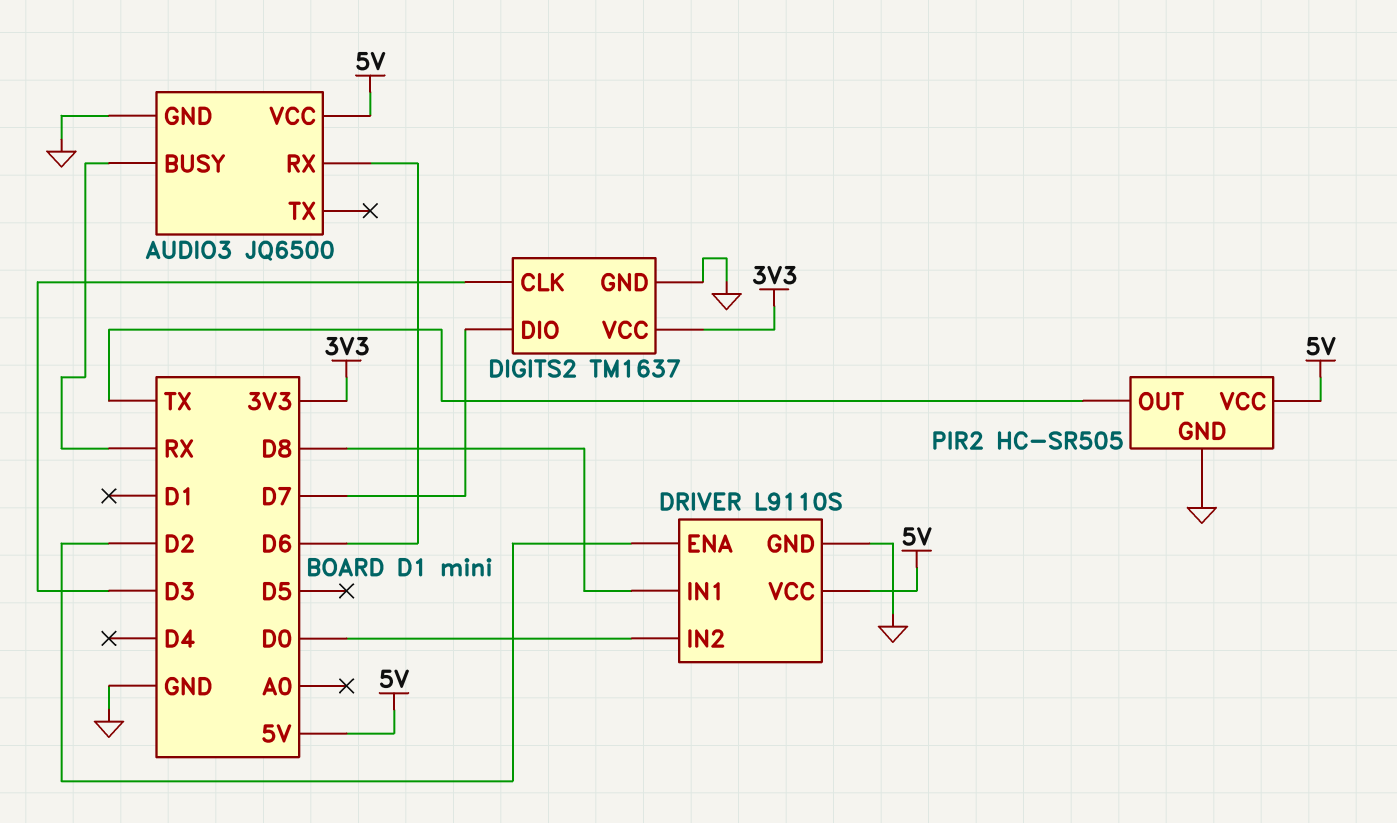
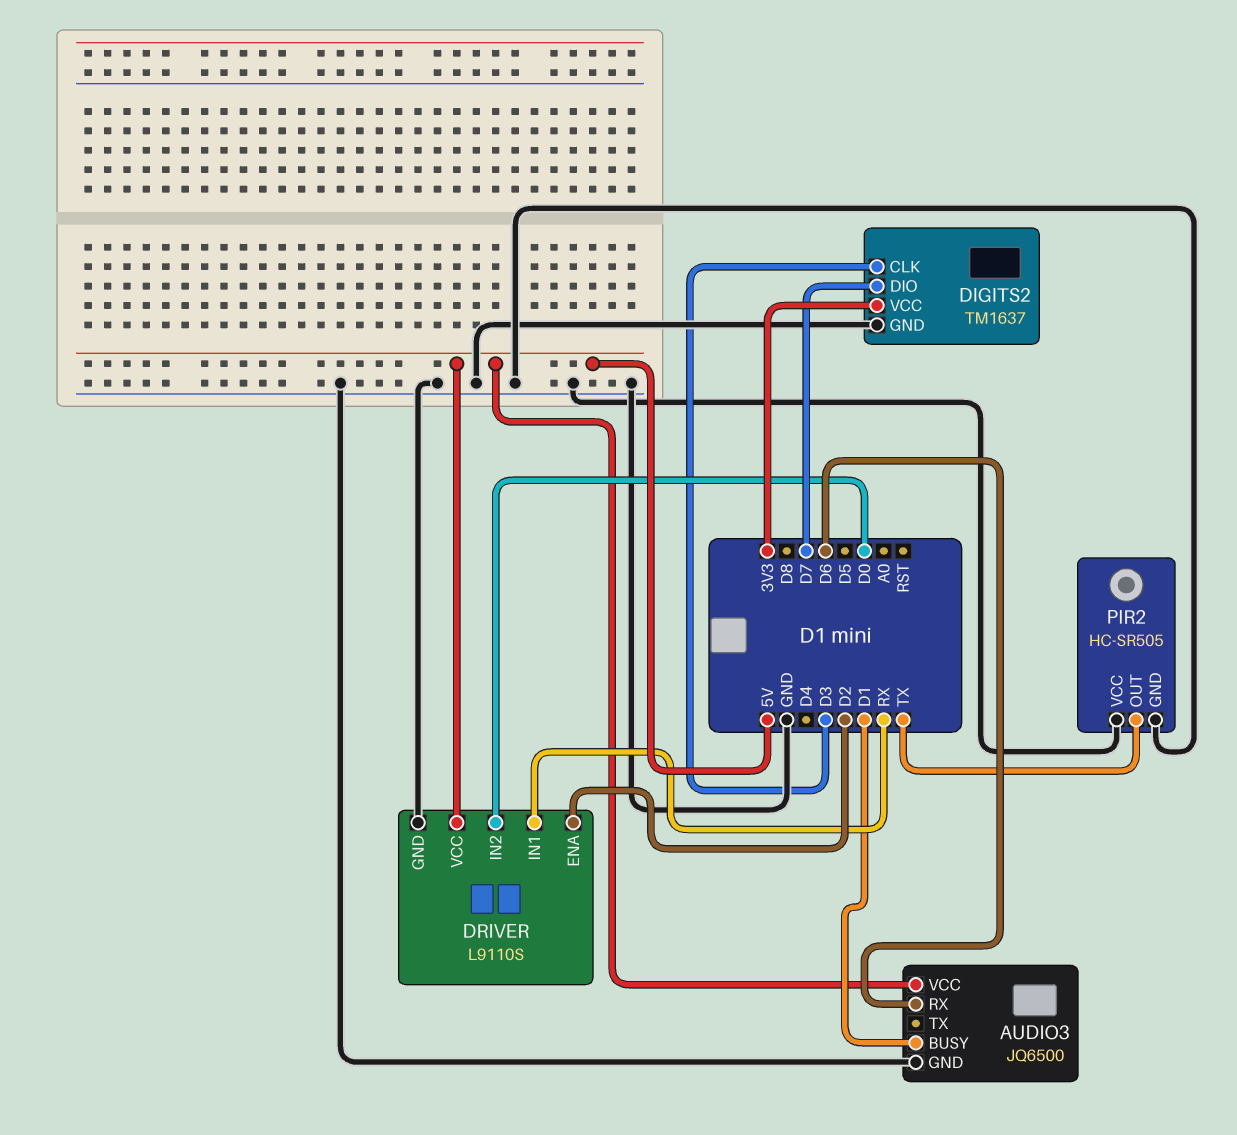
AUDIO3 pin BUSY: RX -> D1
DRIVER pin IN1: D8 -> RX
PIR2 pin VCC: 5V -> GND

